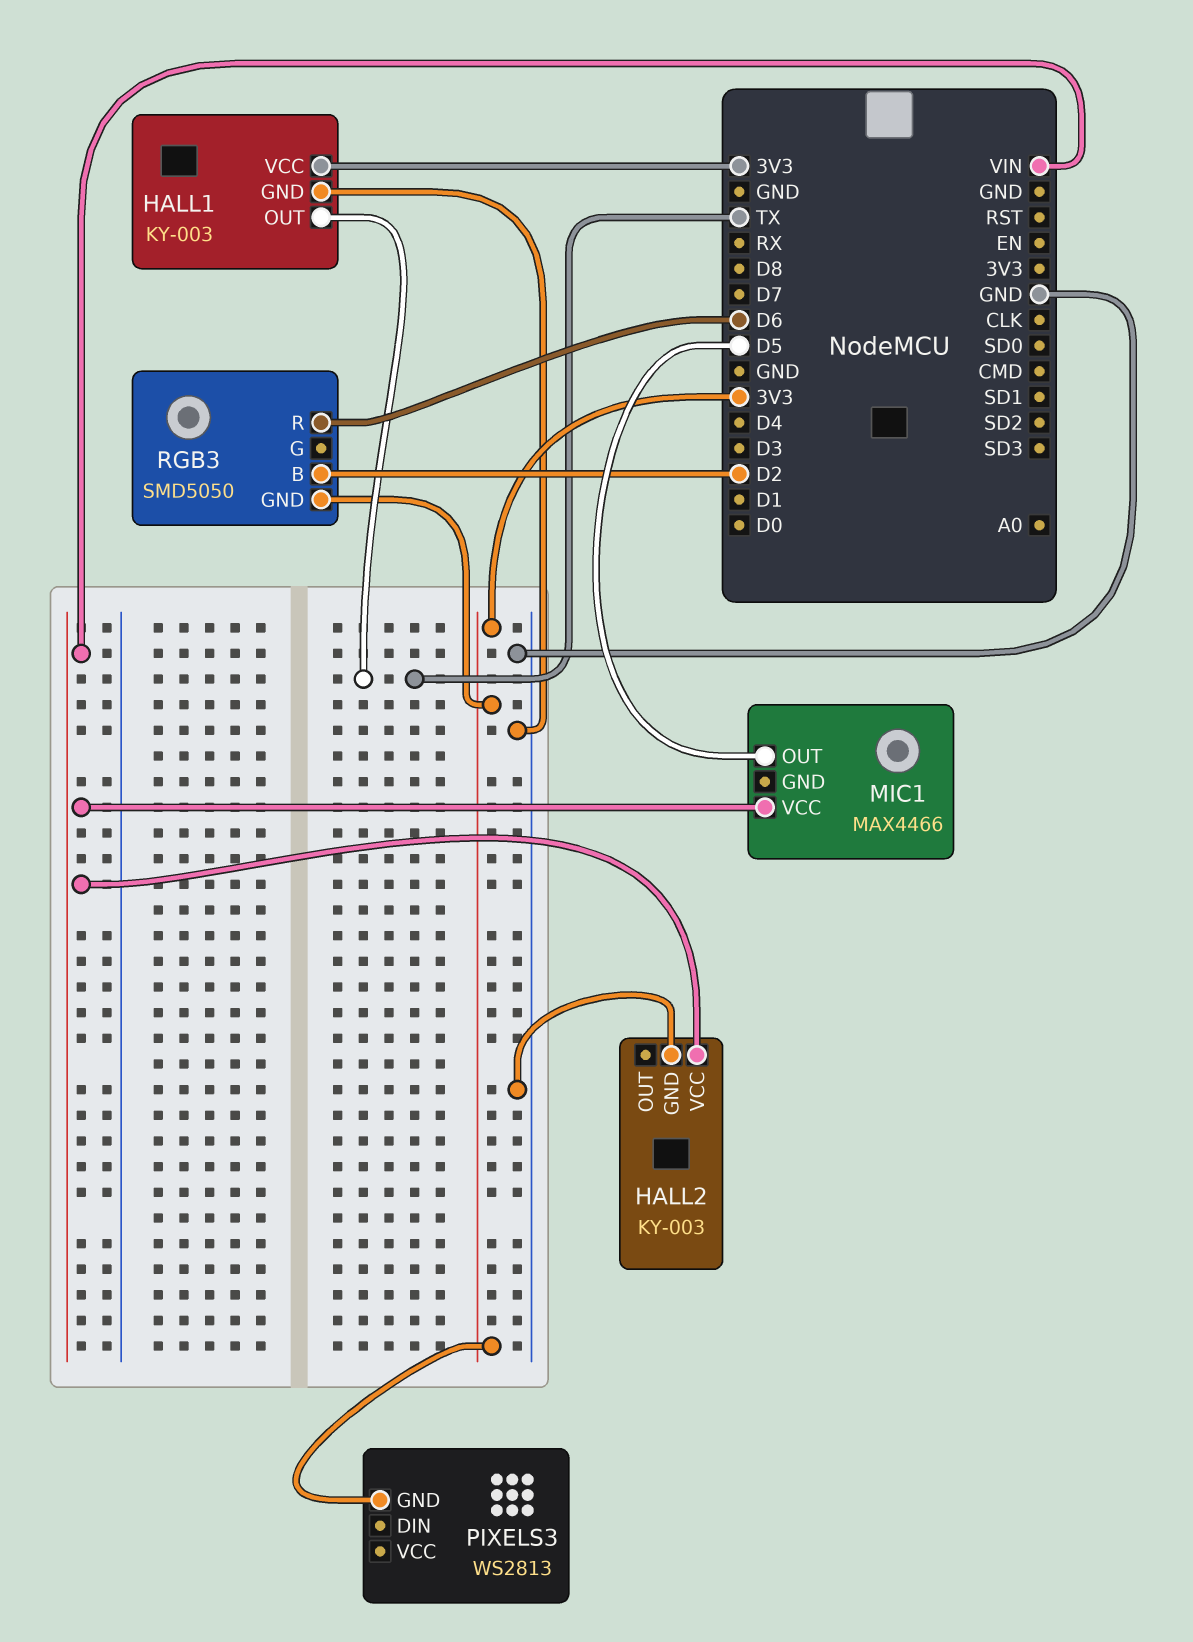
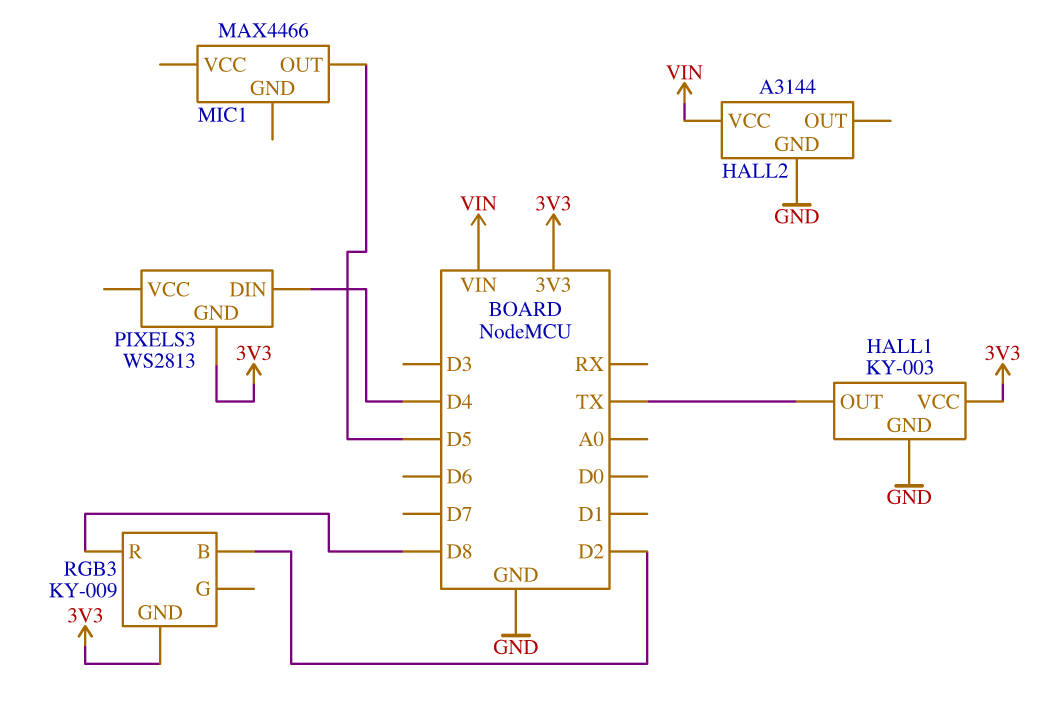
HALL2: KY-003 -> A3144
MIC1 pin VCC: VIN -> none
PIXELS3 pin DIN: none -> D4
RGB3: SMD5050 -> KY-009
RGB3 pin R: D6 -> D8

